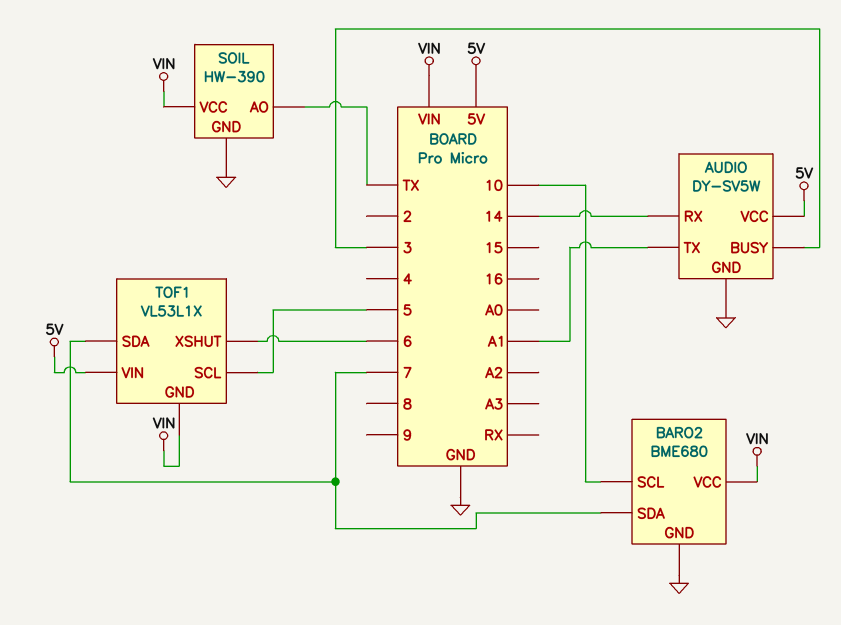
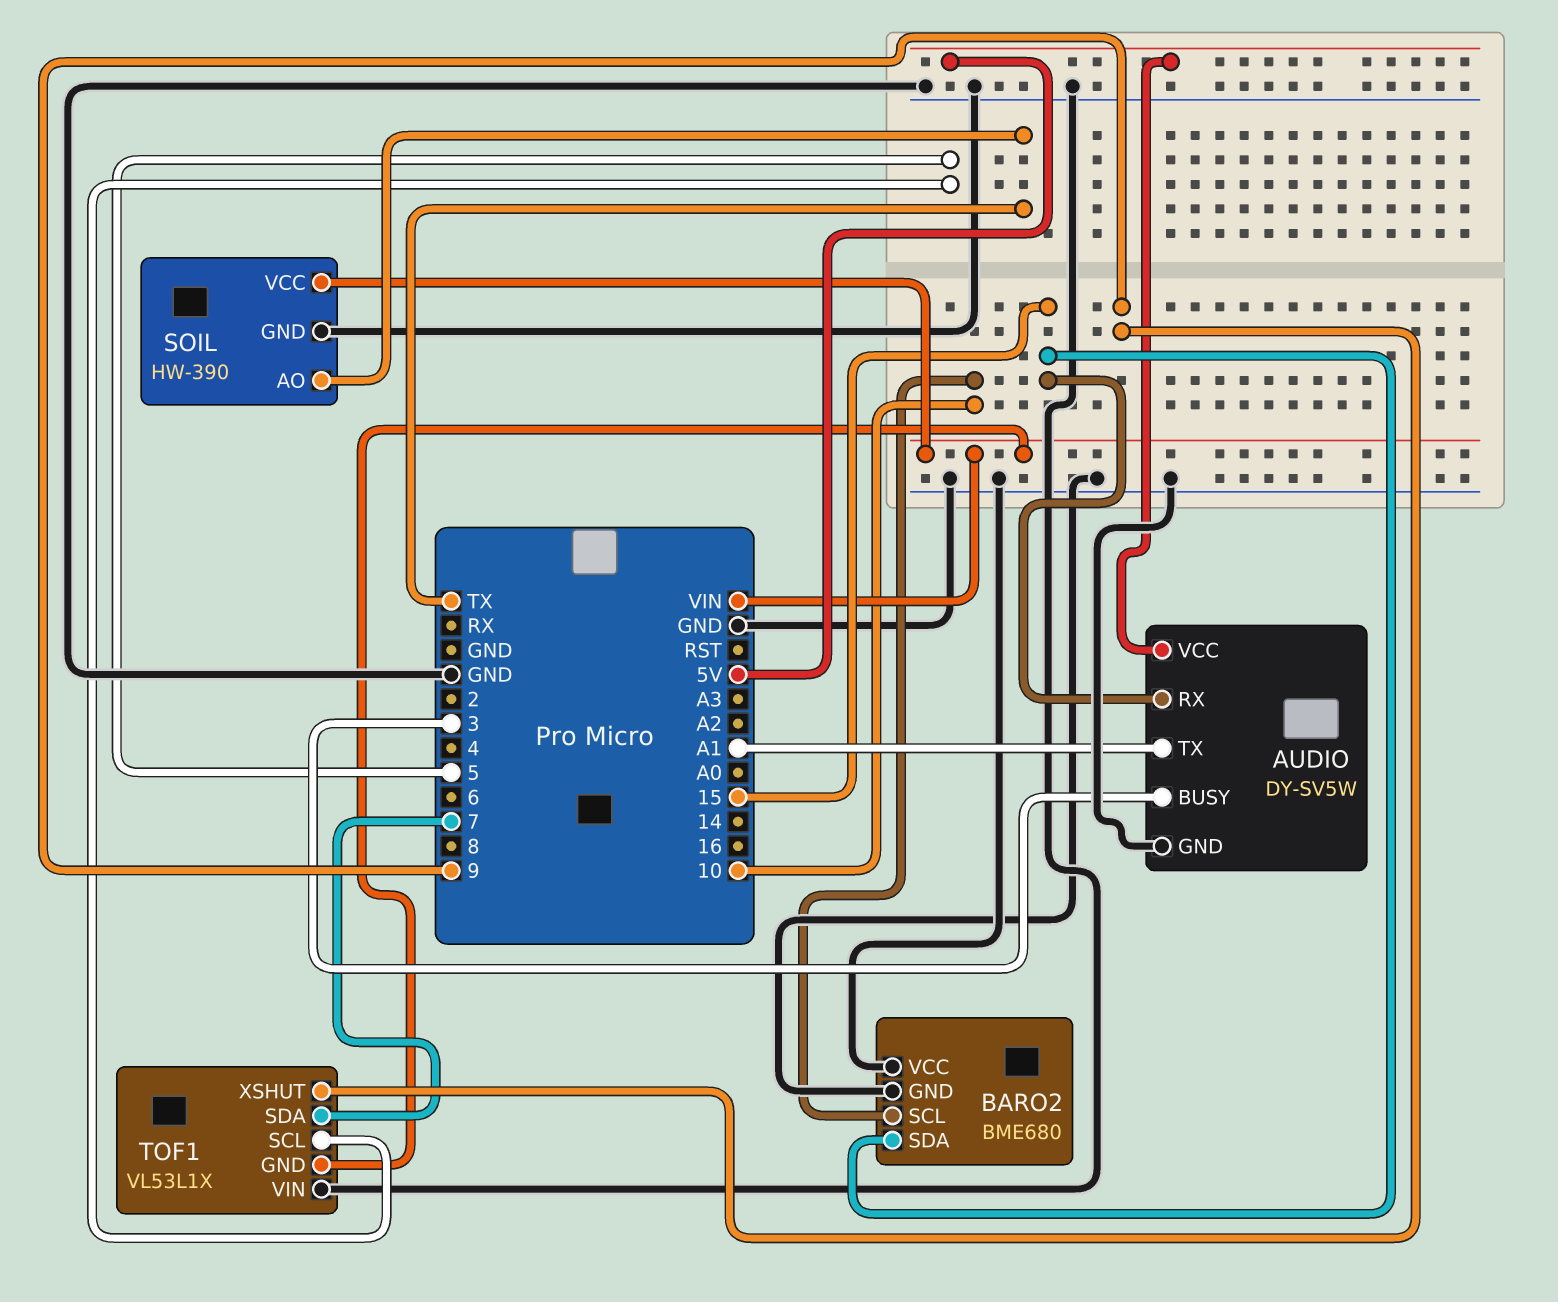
AUDIO pin RX: 14 -> 15
BARO2 pin SDA: 7 -> 15
BARO2 pin VCC: VIN -> GND
TOF1 pin VIN: 5V -> GND
TOF1 pin XSHUT: 6 -> 9

